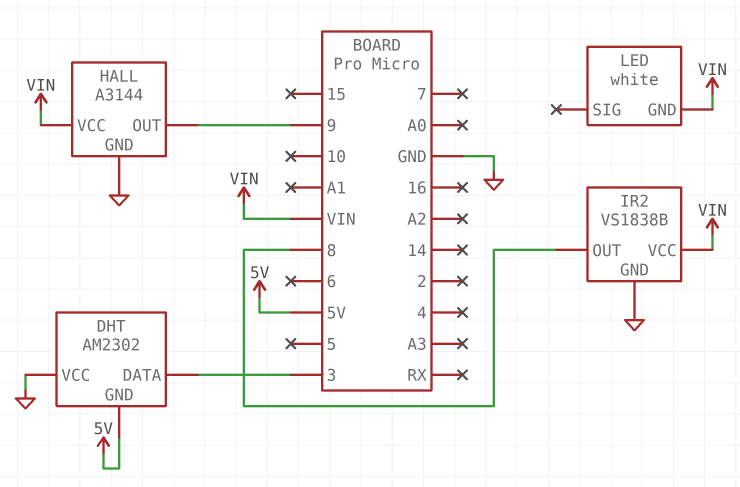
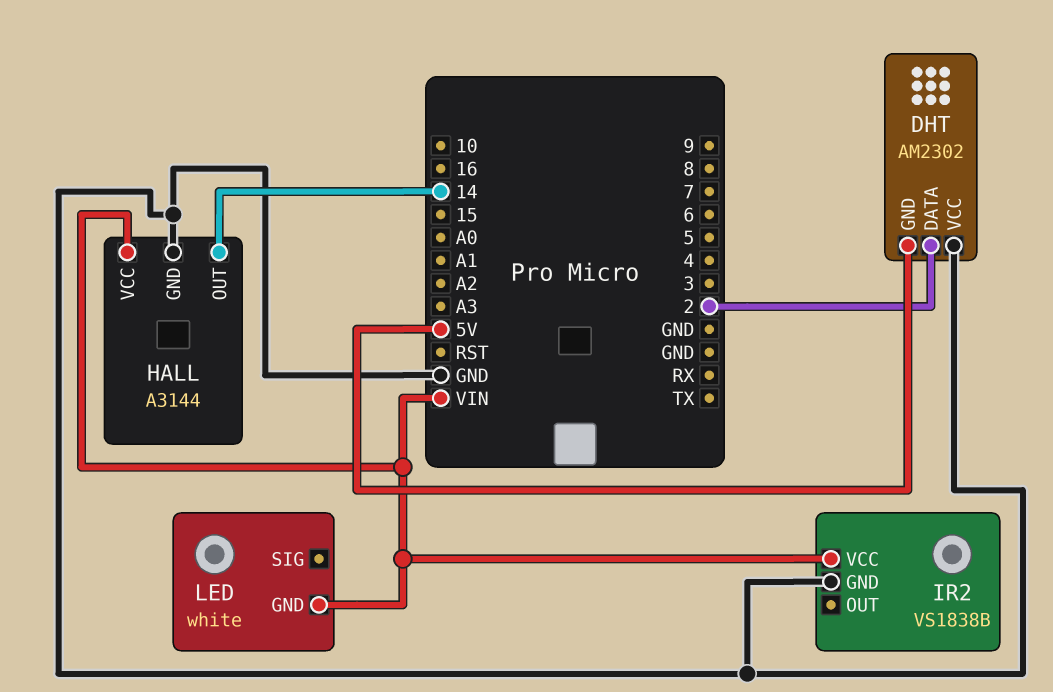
DHT pin DATA: 3 -> 2
HALL pin OUT: 9 -> 14
IR2 pin OUT: 8 -> none

